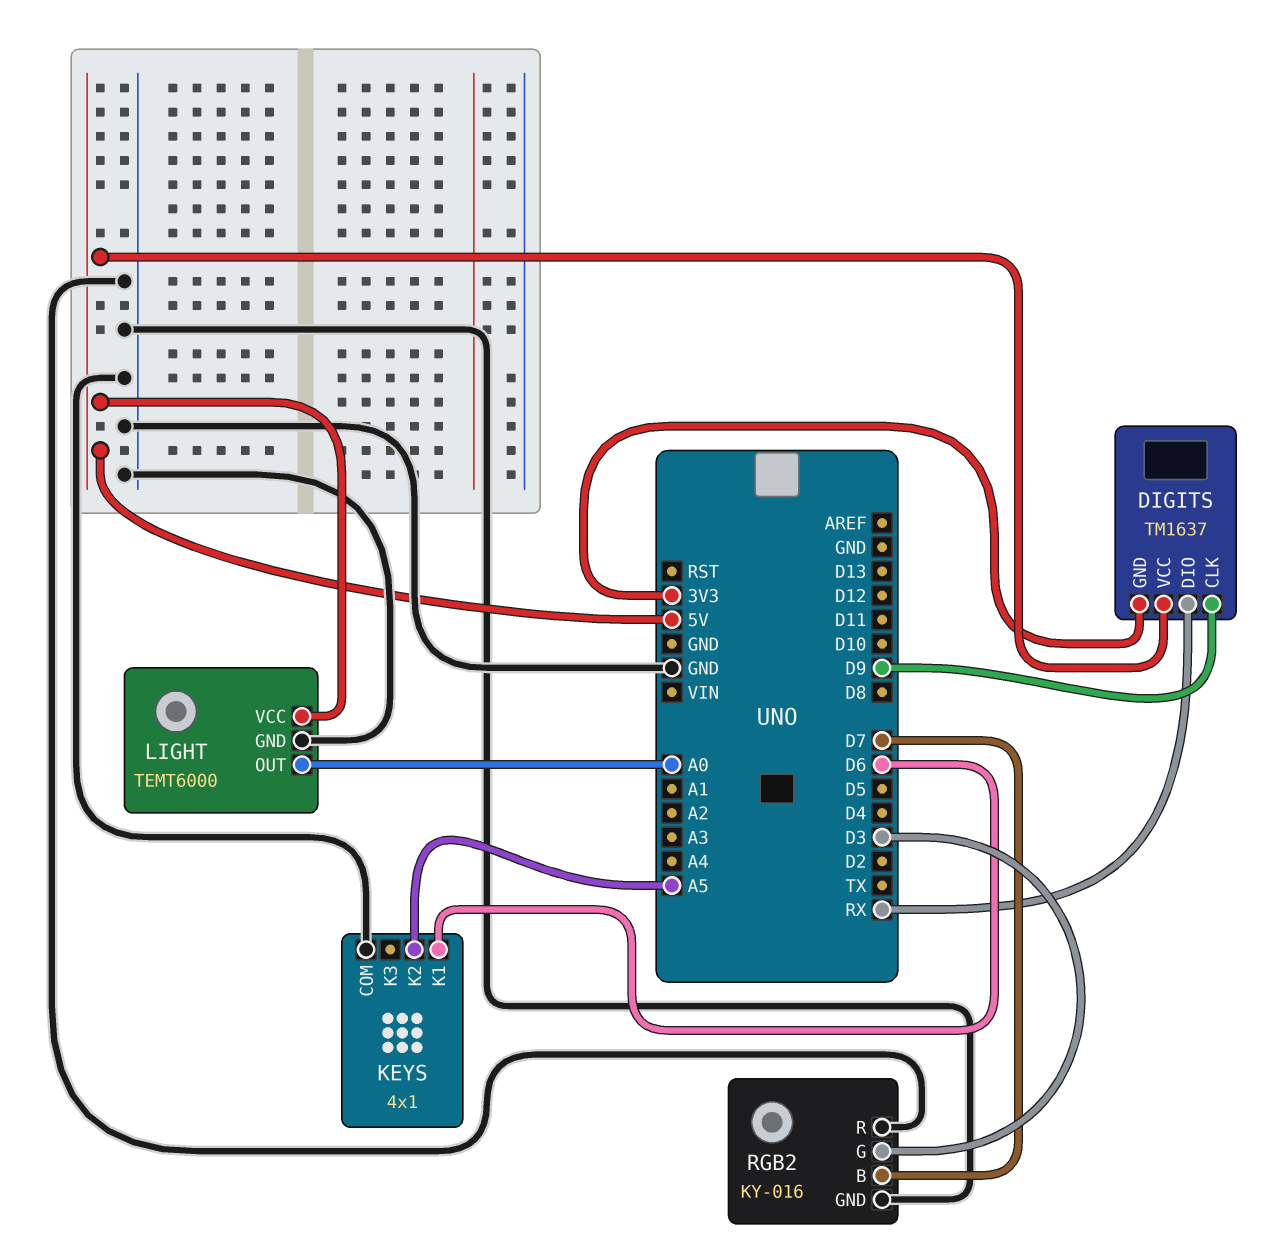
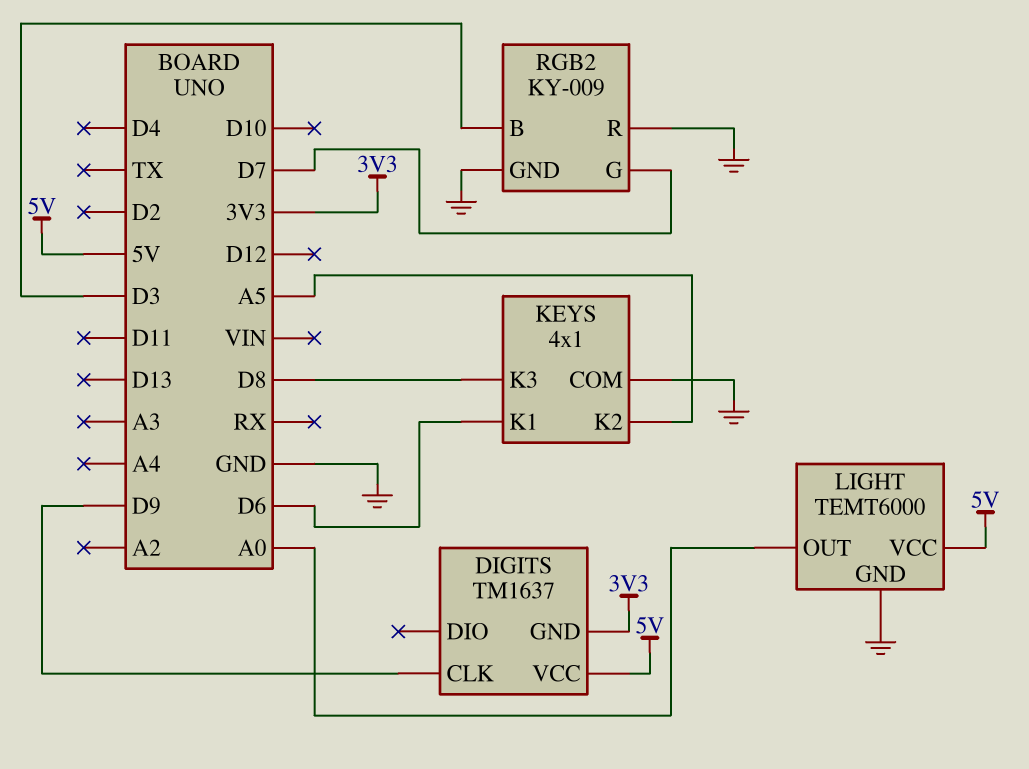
DIGITS pin DIO: RX -> none
KEYS pin K3: none -> D8
RGB2: KY-016 -> KY-009
RGB2 pin B: D7 -> D3
RGB2 pin G: D3 -> D7

